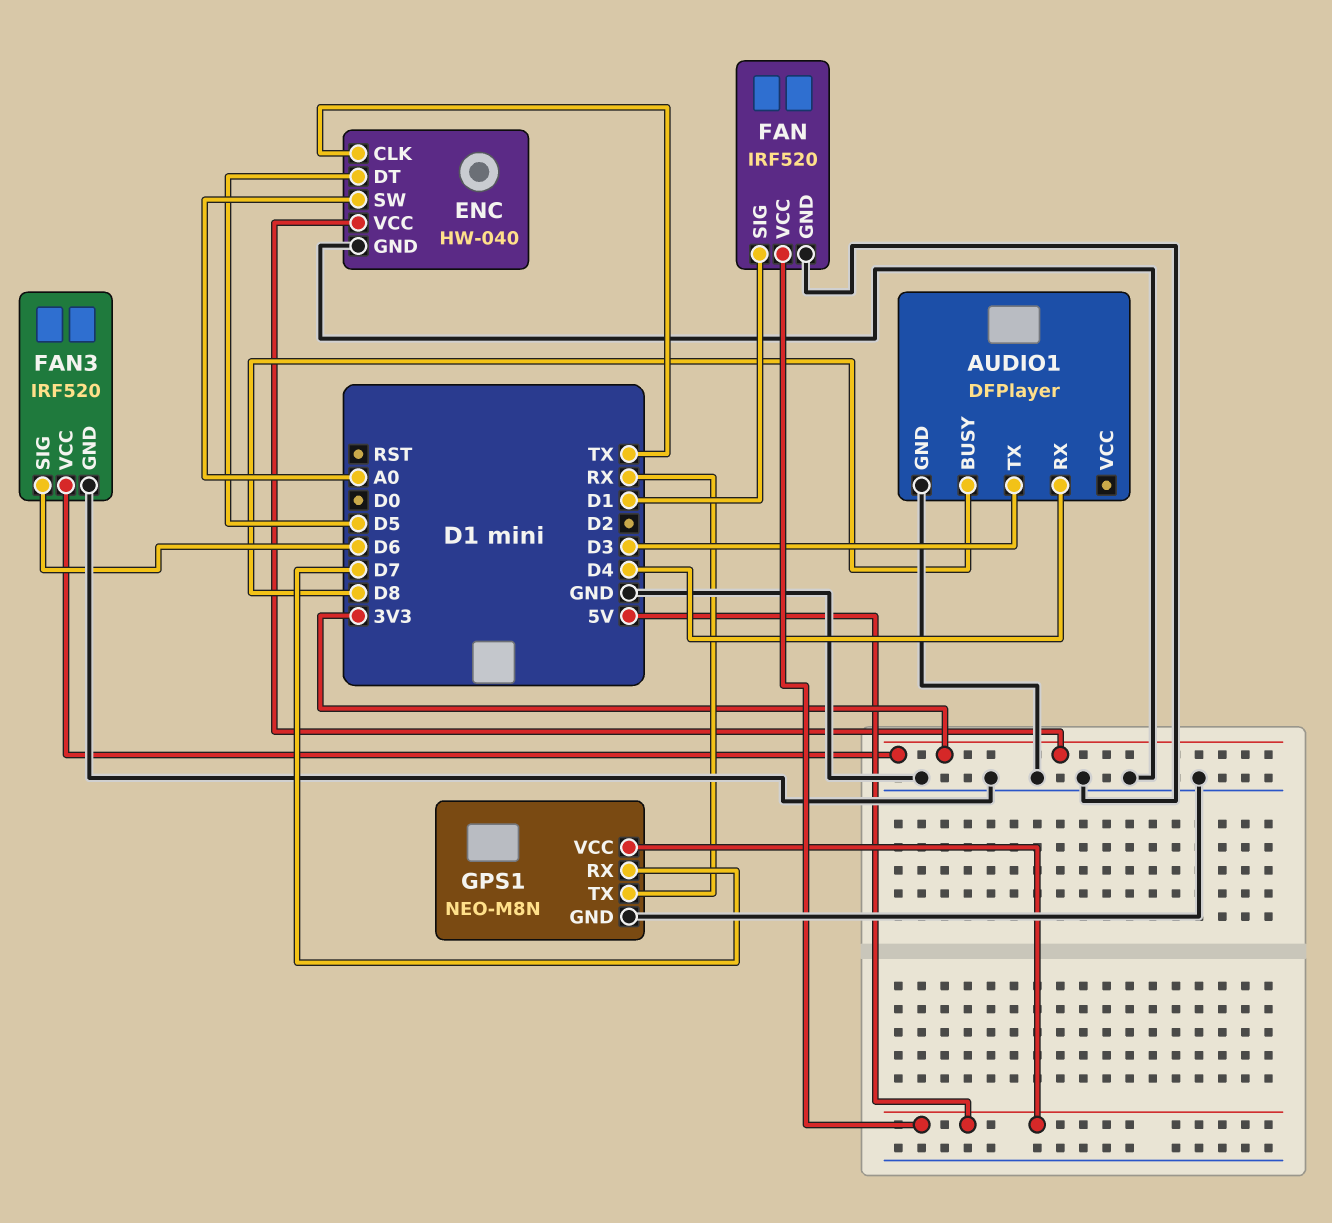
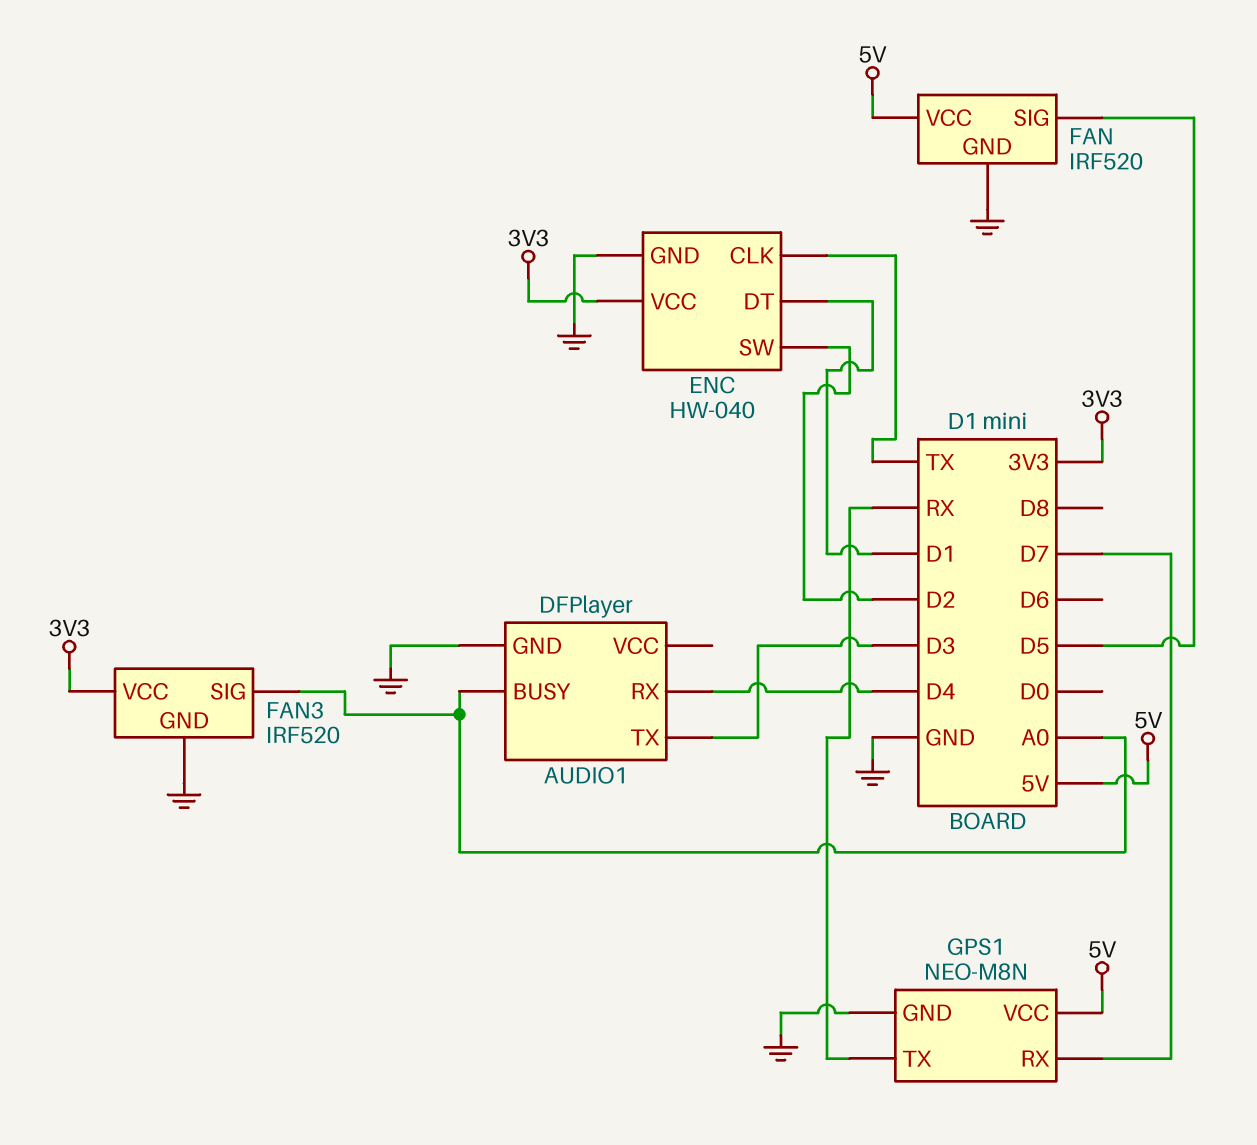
AUDIO1 pin BUSY: D8 -> A0
ENC pin DT: D5 -> D1
ENC pin SW: A0 -> D2
FAN pin SIG: D1 -> D5
FAN3 pin SIG: D6 -> A0

